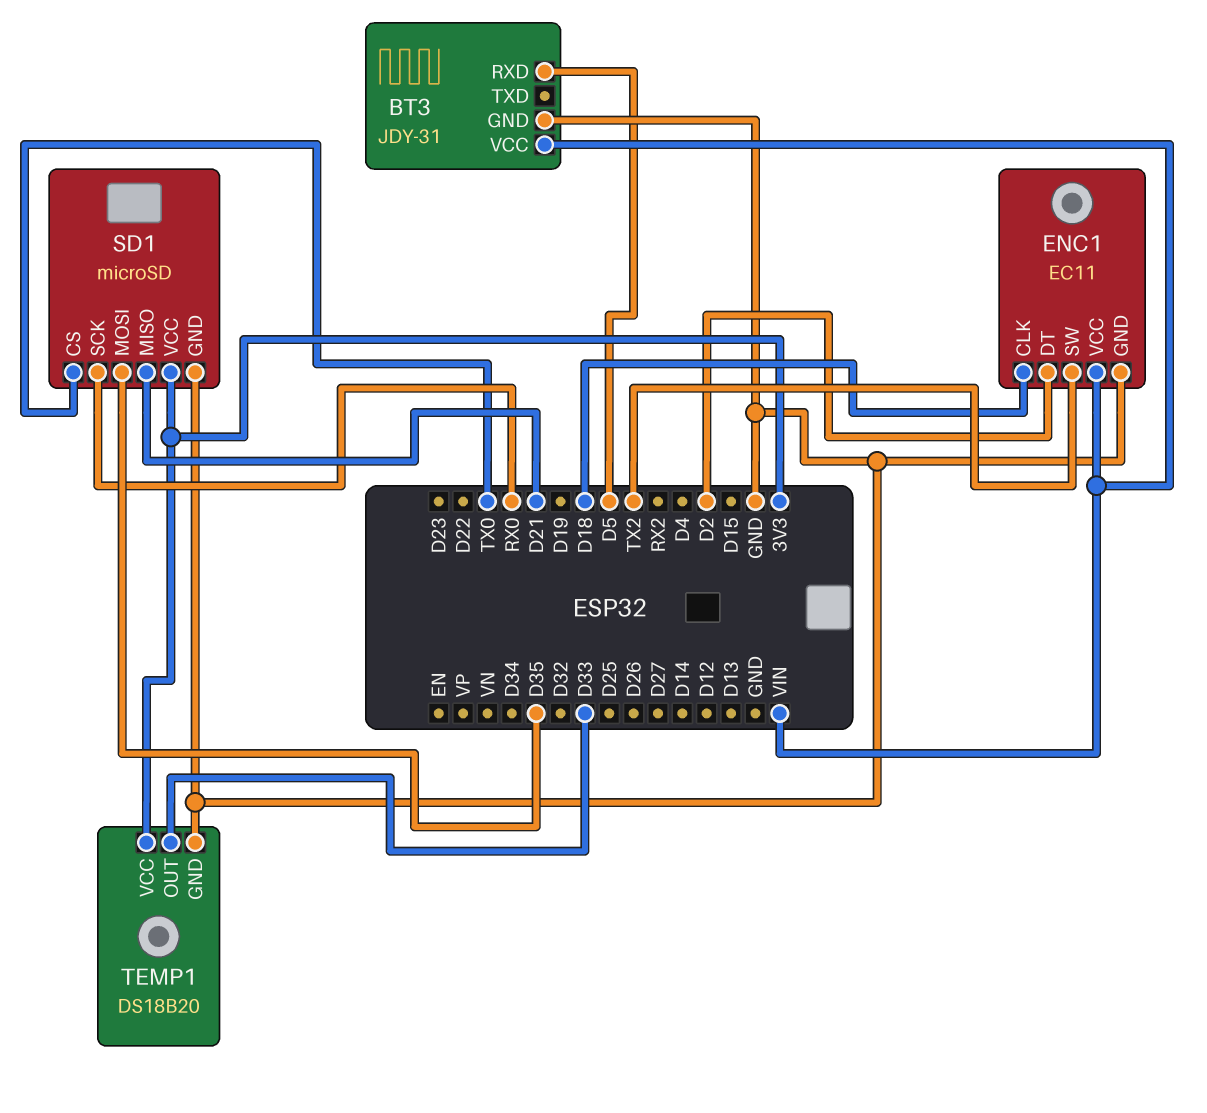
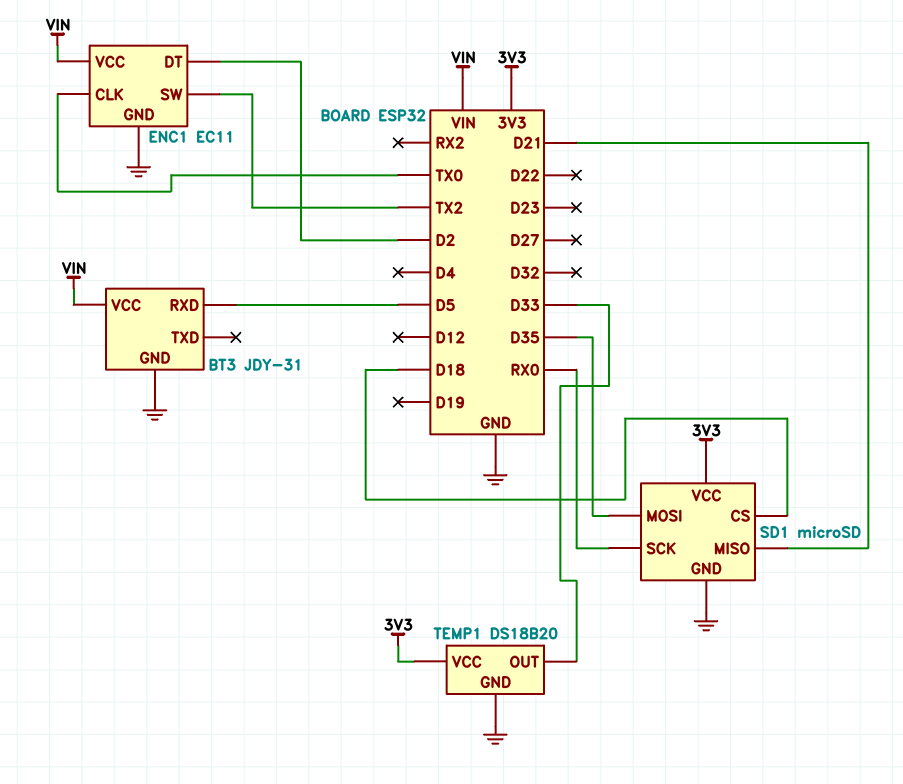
ENC1 pin CLK: D18 -> TX0
SD1 pin CS: TX0 -> D18

